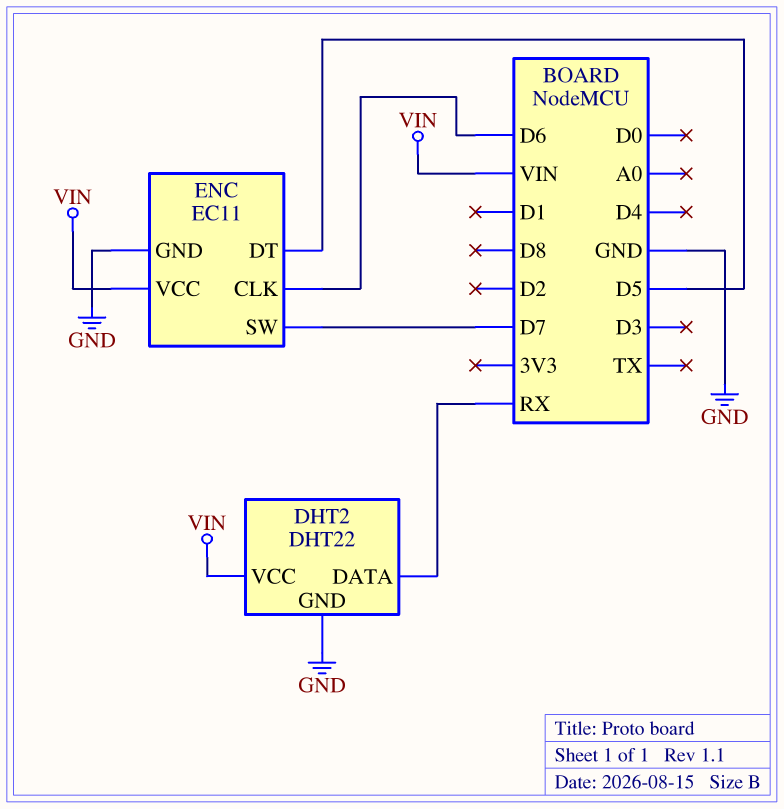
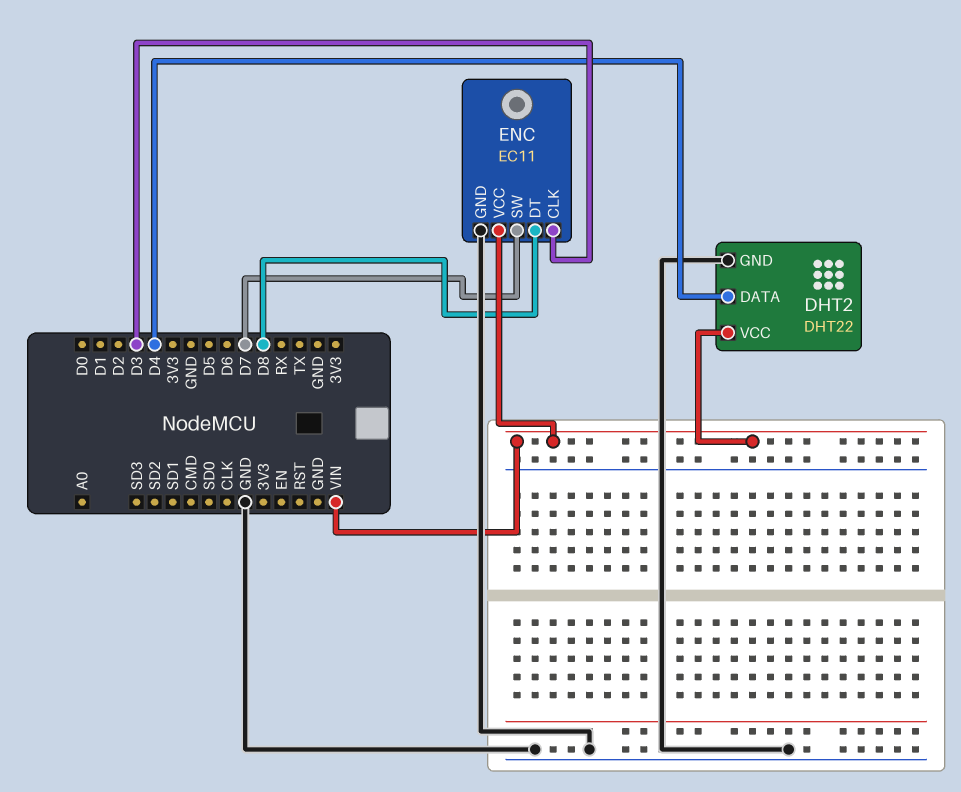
DHT2 pin DATA: RX -> D4
ENC pin CLK: D6 -> D3
ENC pin DT: D5 -> D8

